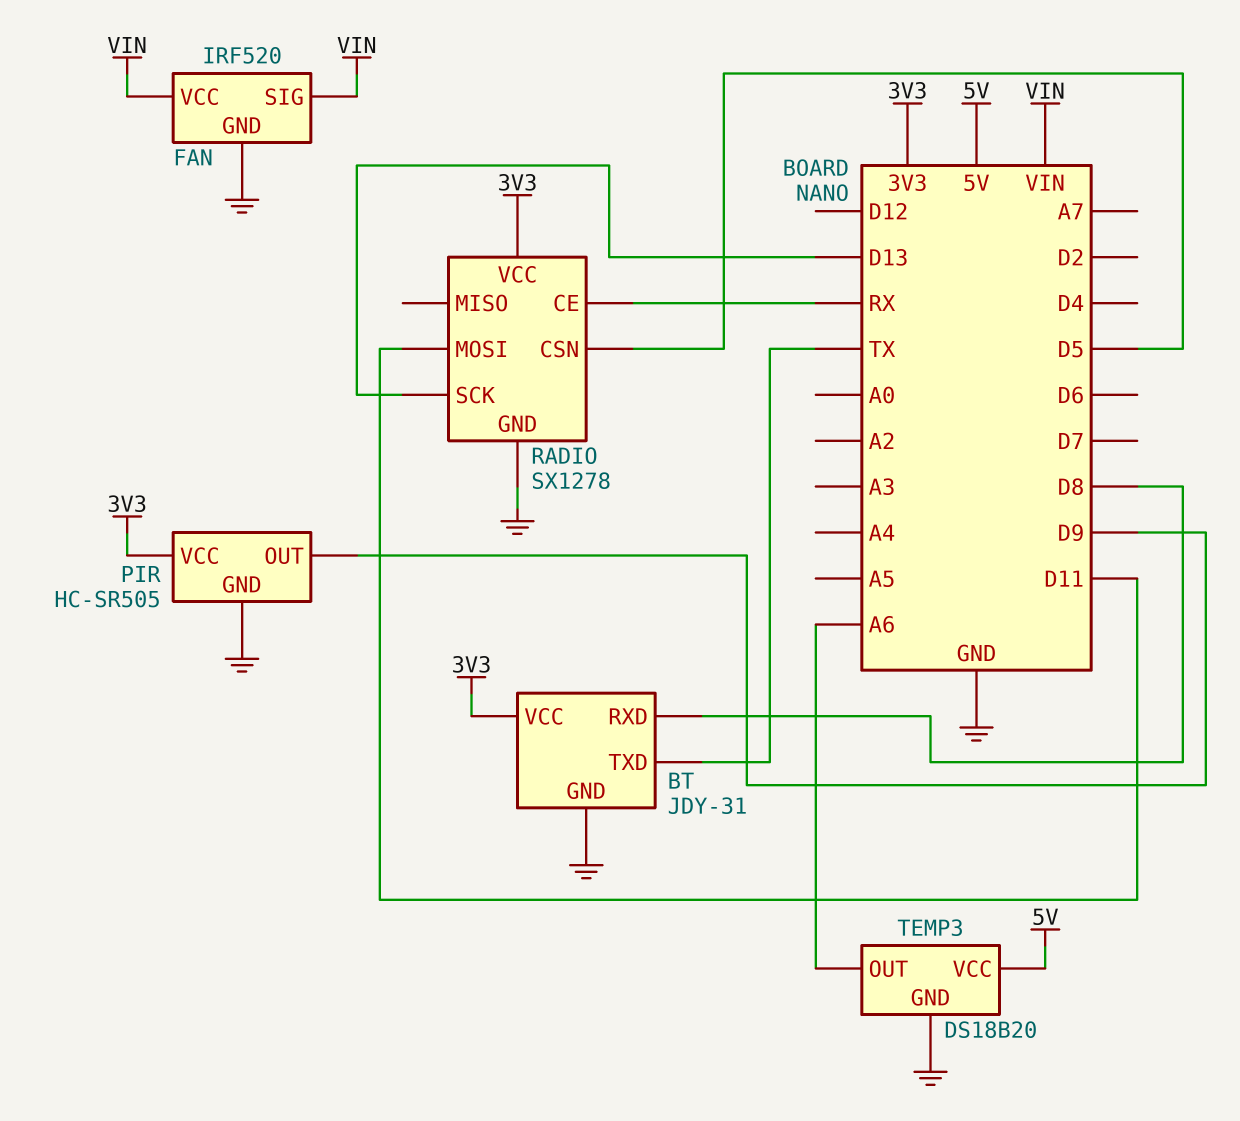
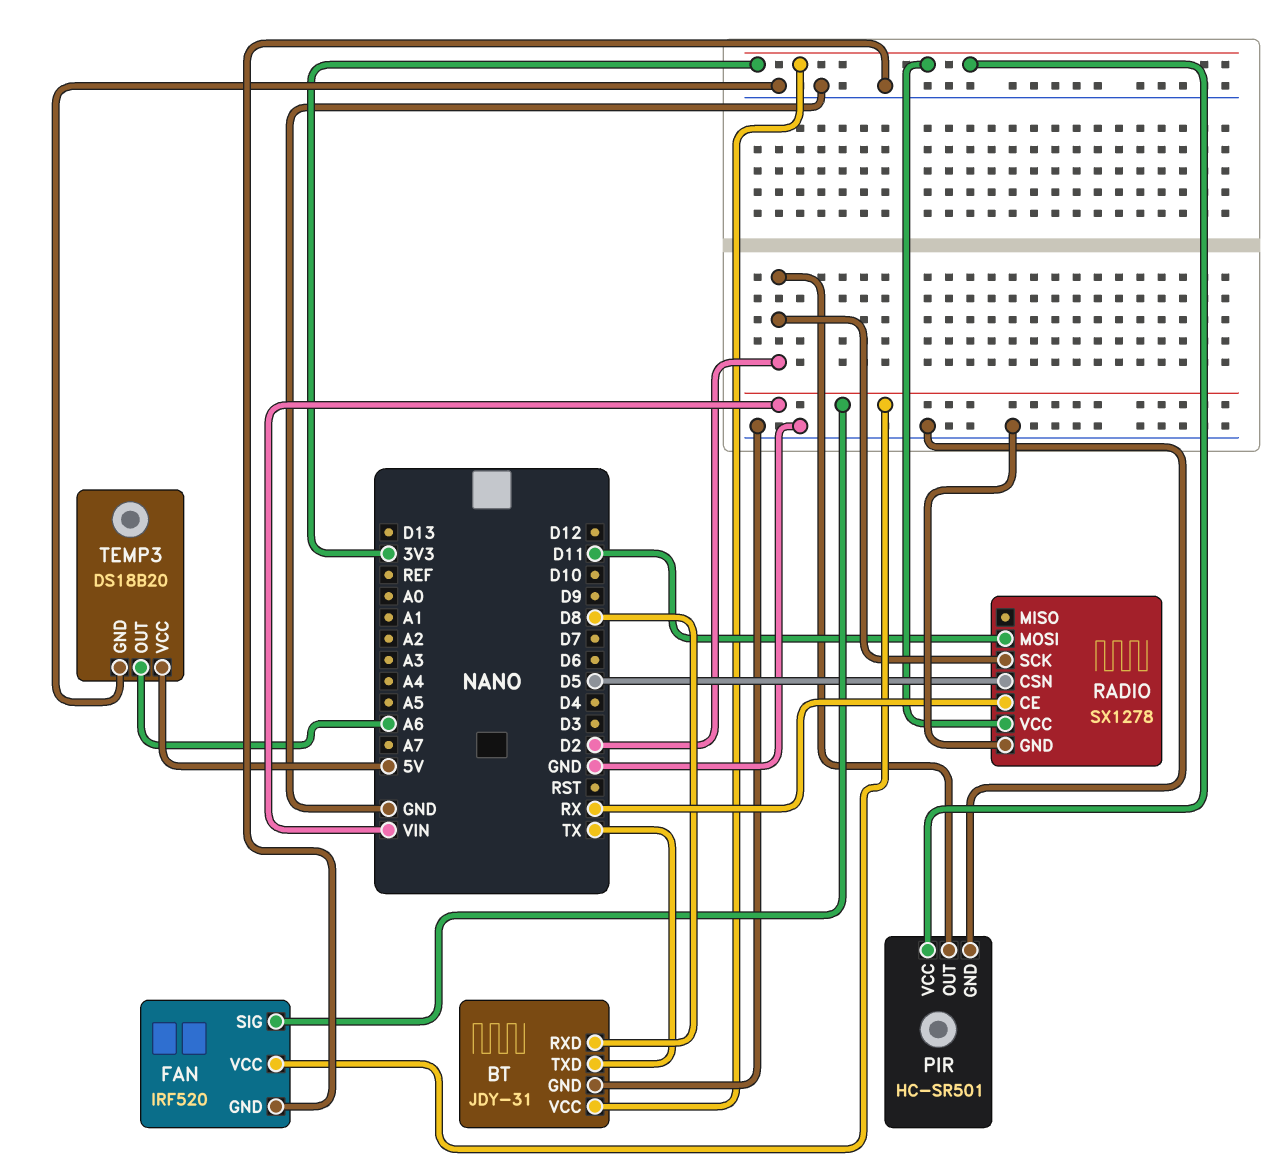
PIR: HC-SR505 -> HC-SR501
PIR pin OUT: D9 -> D2
RADIO pin SCK: D13 -> D2

